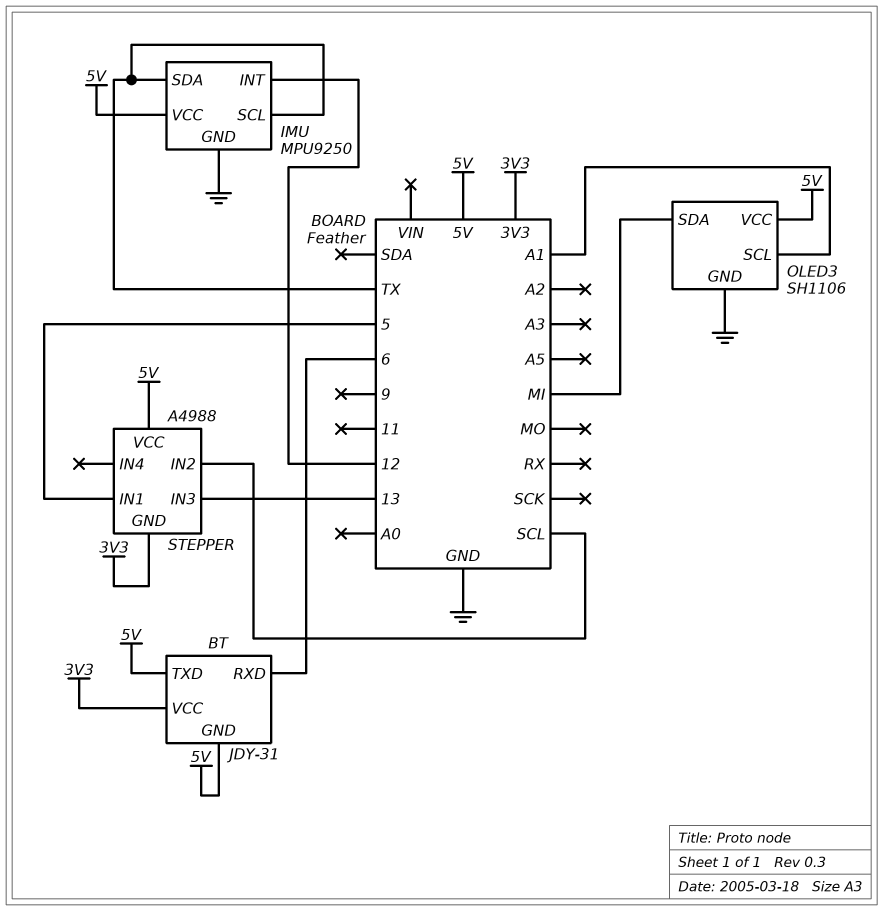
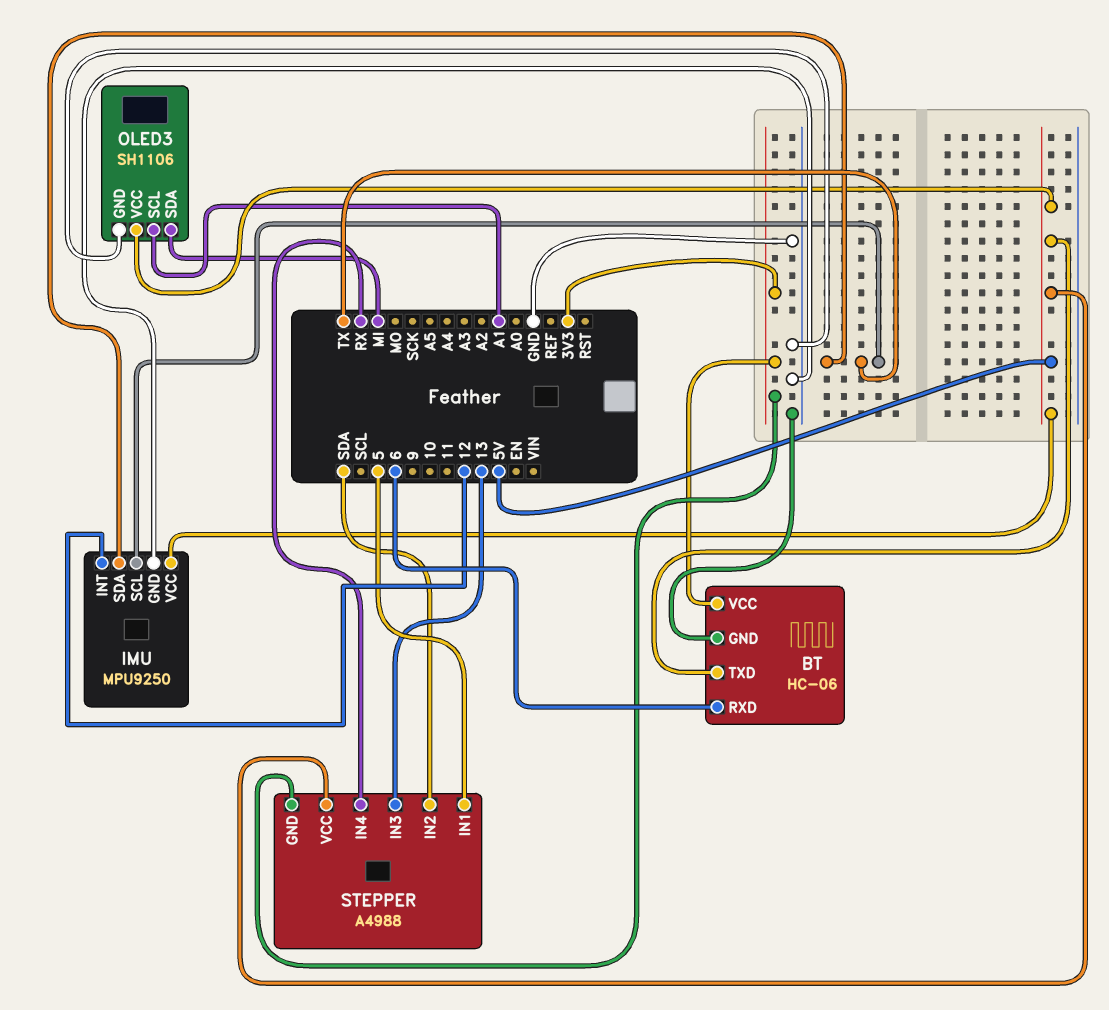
BT: JDY-31 -> HC-06
BT pin GND: 5V -> GND
STEPPER pin IN2: SCL -> SDA
STEPPER pin IN4: none -> RX

